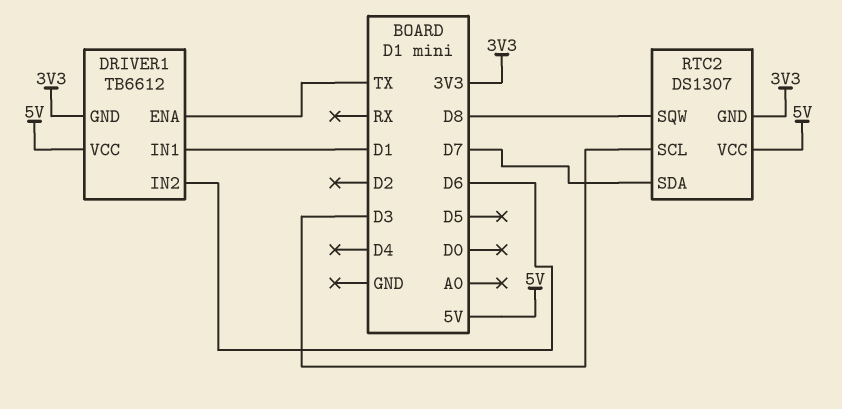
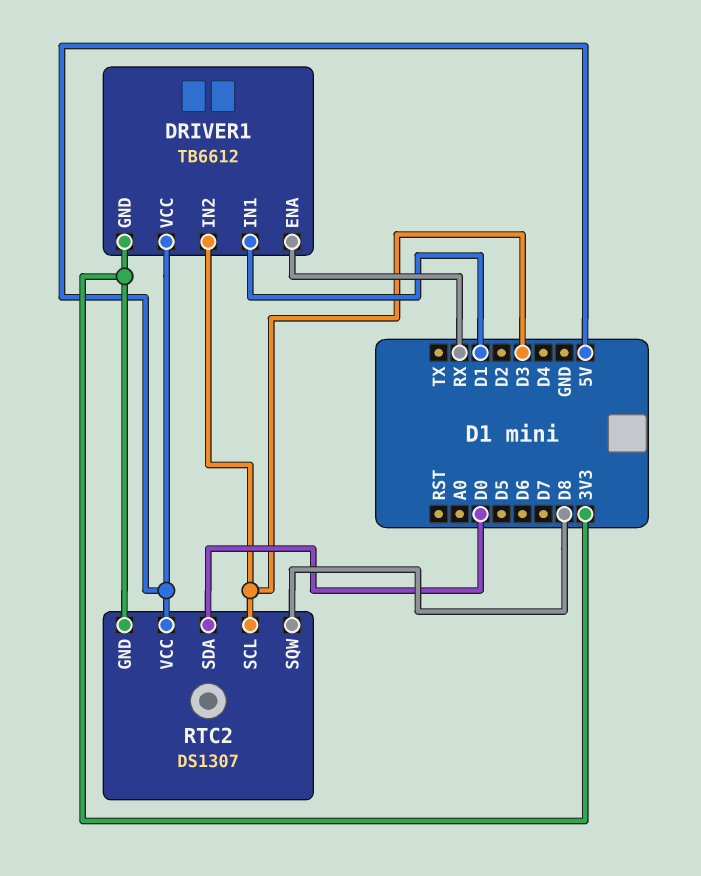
DRIVER1 pin ENA: TX -> RX
DRIVER1 pin IN2: D6 -> D3
RTC2 pin SDA: D7 -> D0

